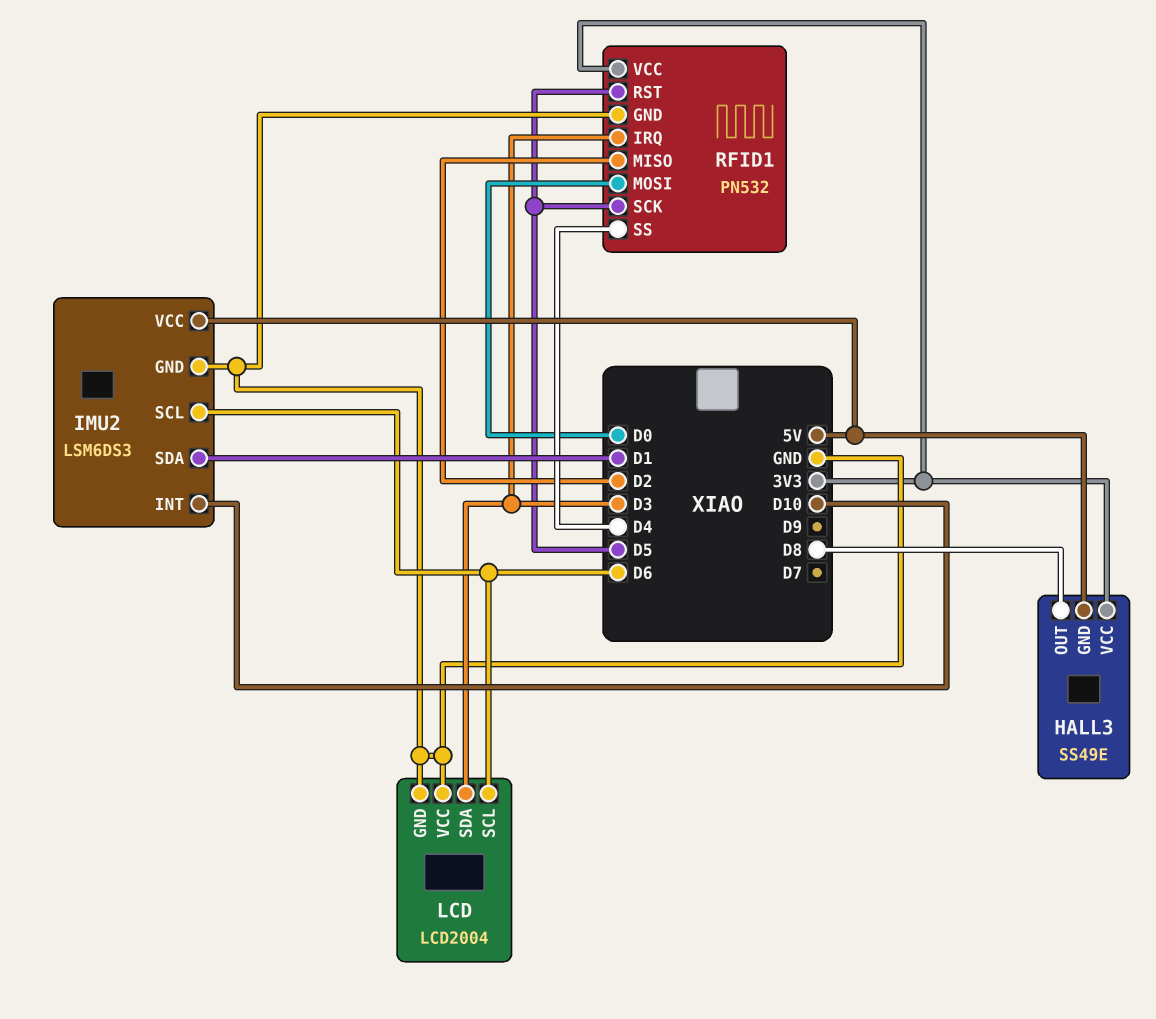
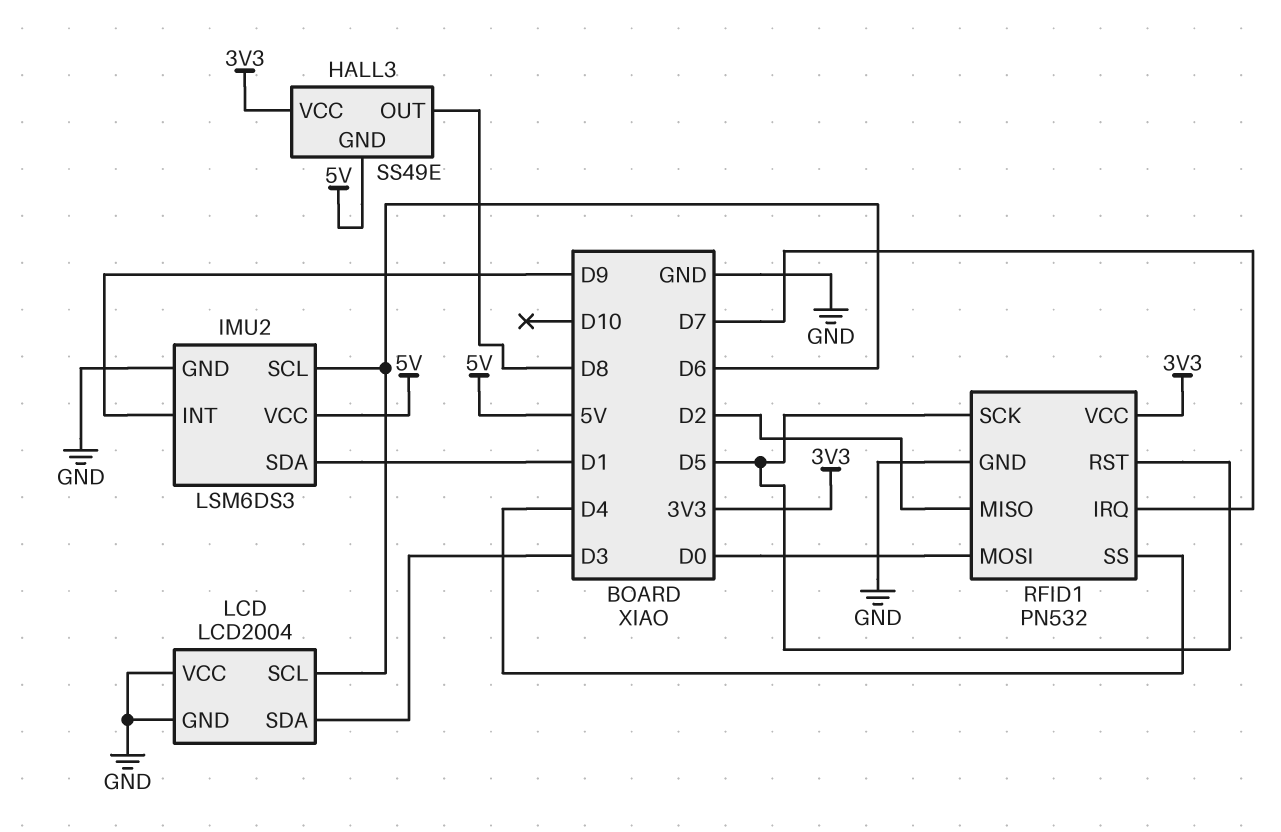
IMU2 pin INT: D10 -> D9
RFID1 pin IRQ: D3 -> D7

